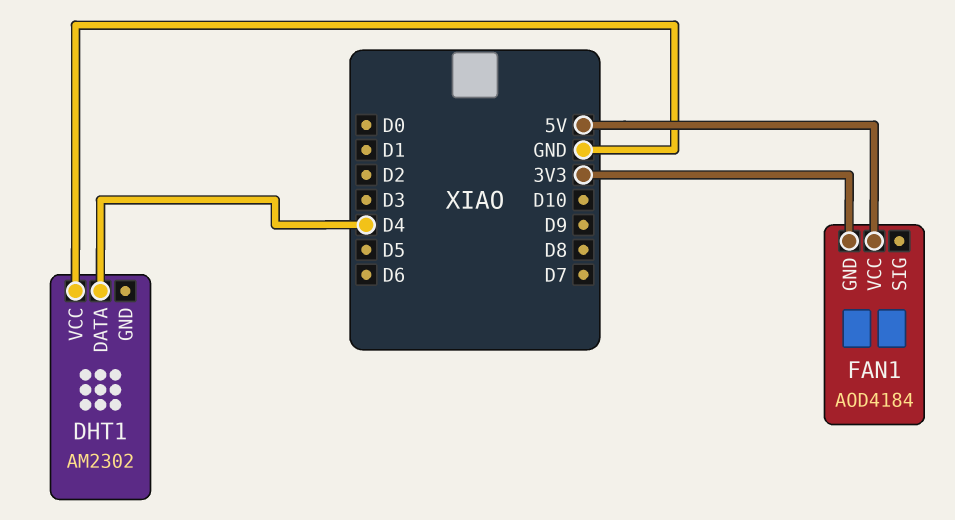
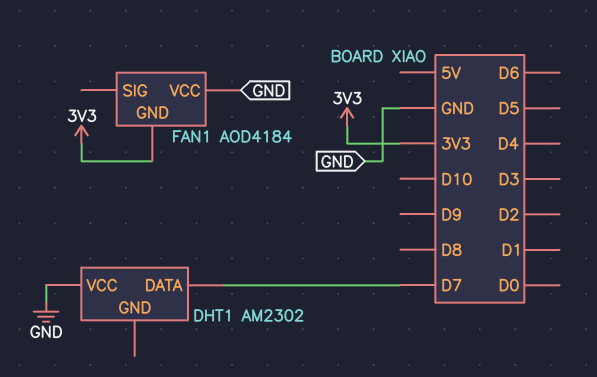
DHT1 pin DATA: D4 -> D7
FAN1 pin VCC: 5V -> GND

